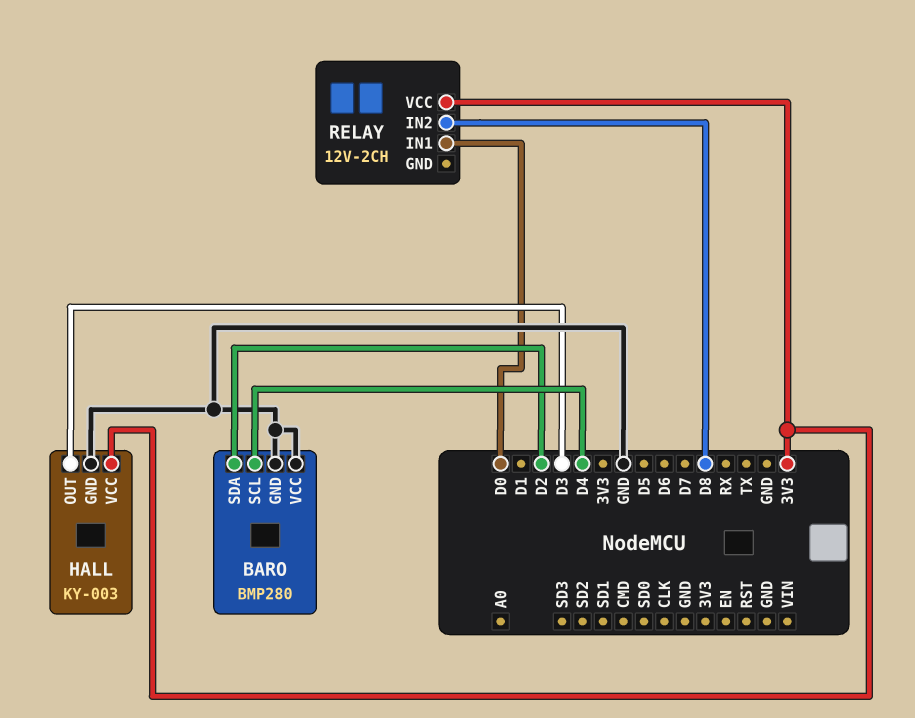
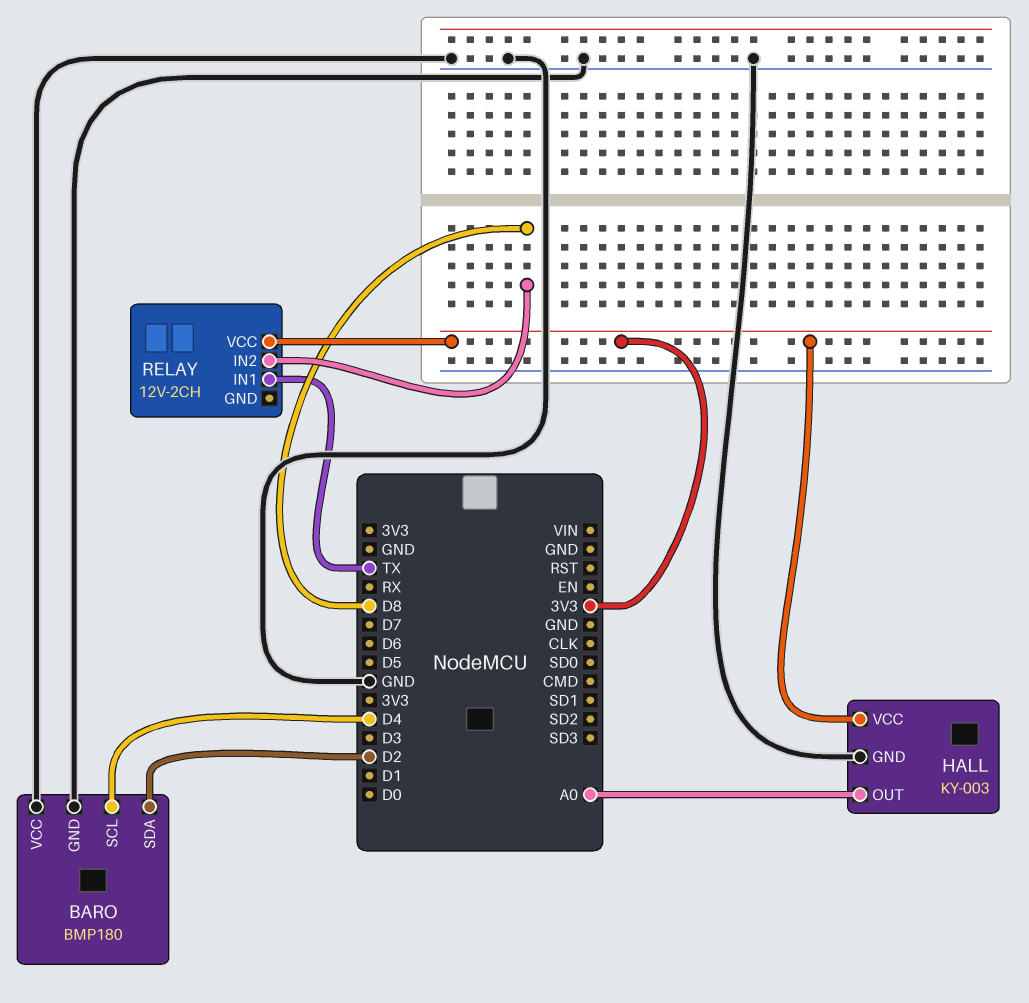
BARO: BMP280 -> BMP180
HALL pin OUT: D3 -> A0
RELAY pin IN1: D0 -> TX

